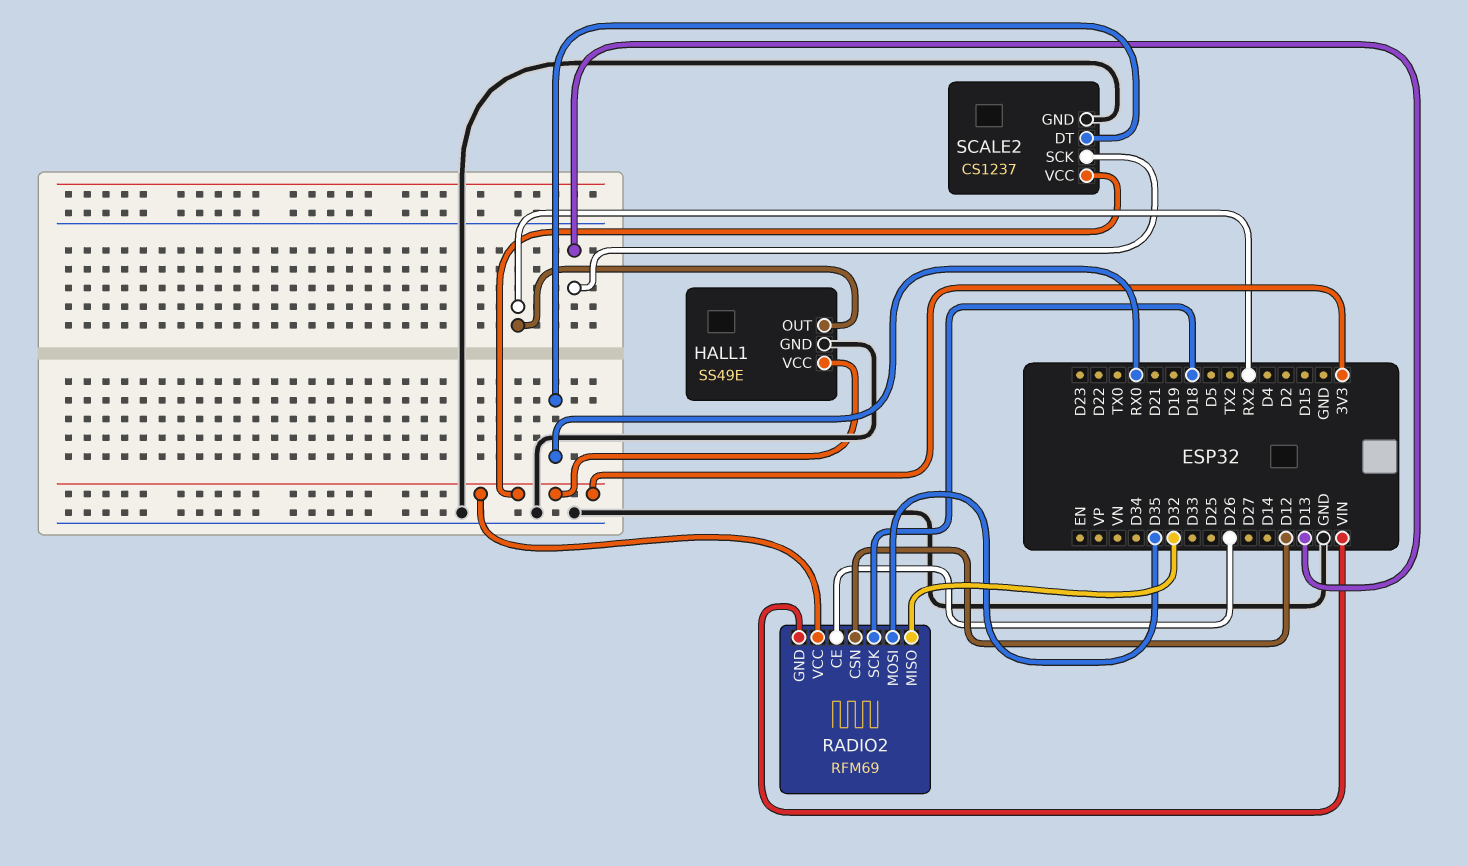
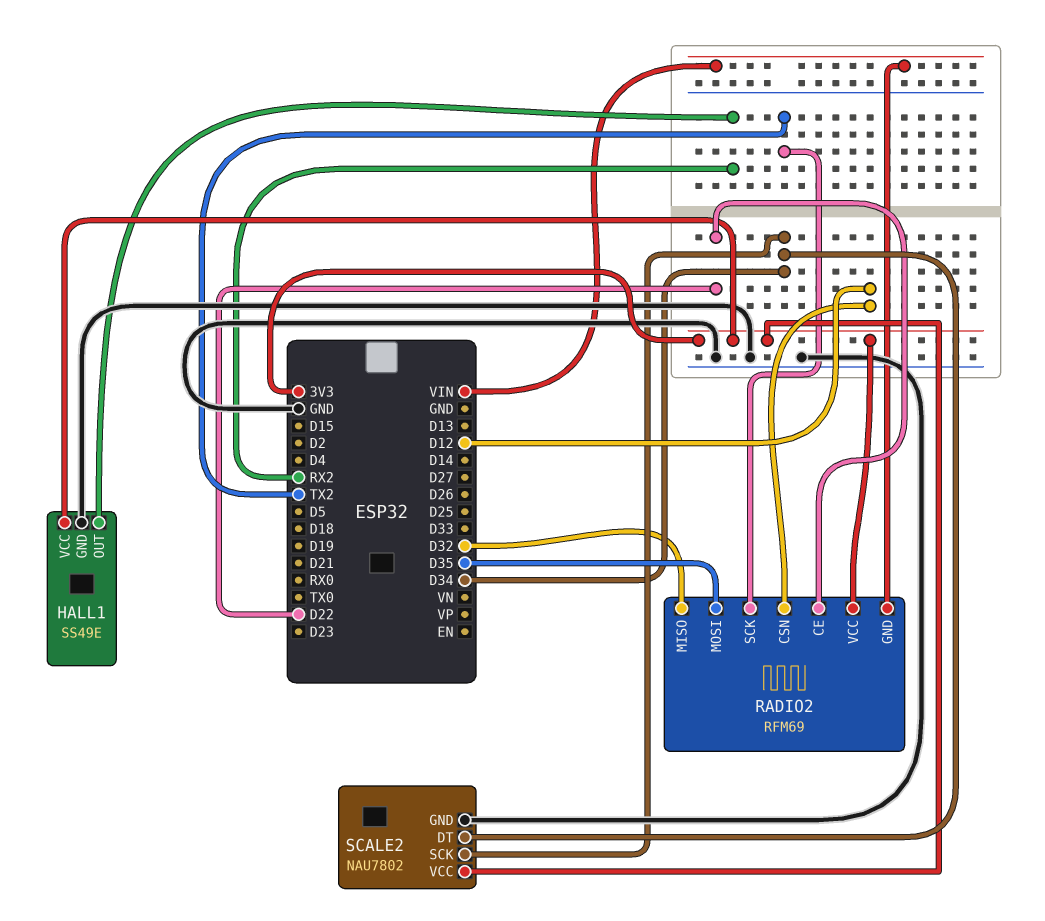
RADIO2 pin CE: D26 -> D22
RADIO2 pin SCK: D18 -> TX2
SCALE2: CS1237 -> NAU7802
SCALE2 pin DT: RX0 -> D34
SCALE2 pin SCK: D13 -> D34

